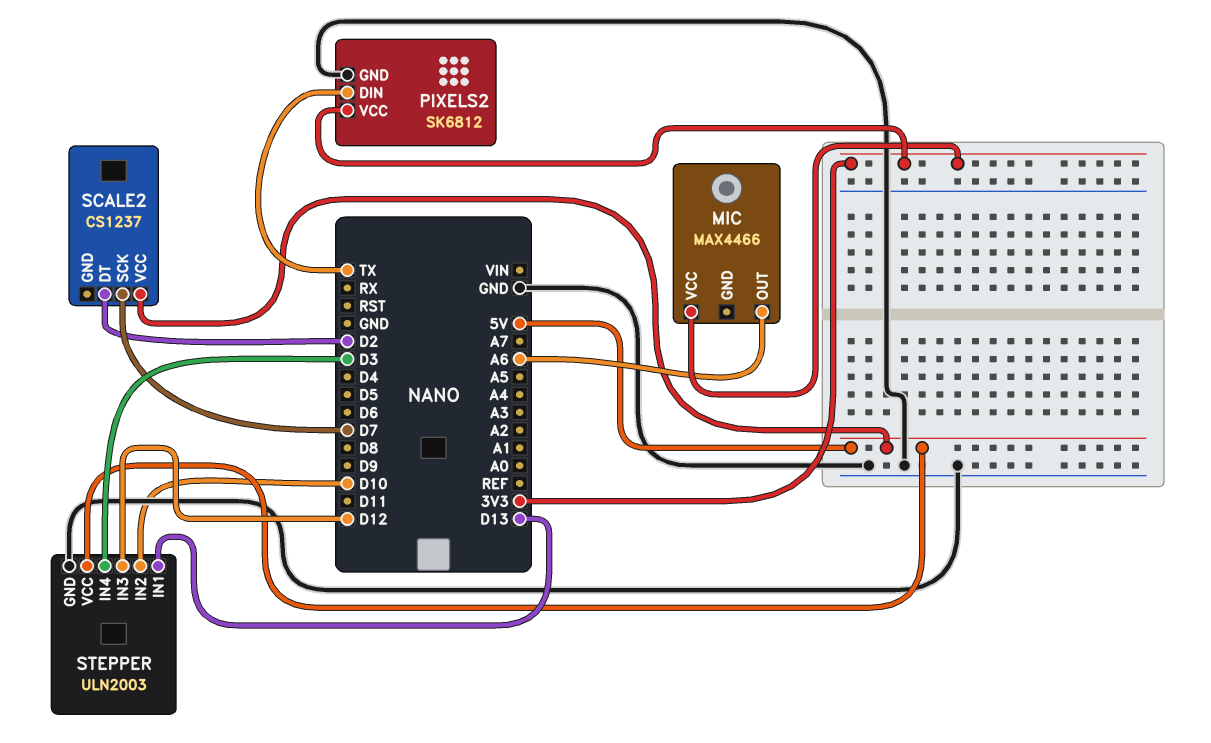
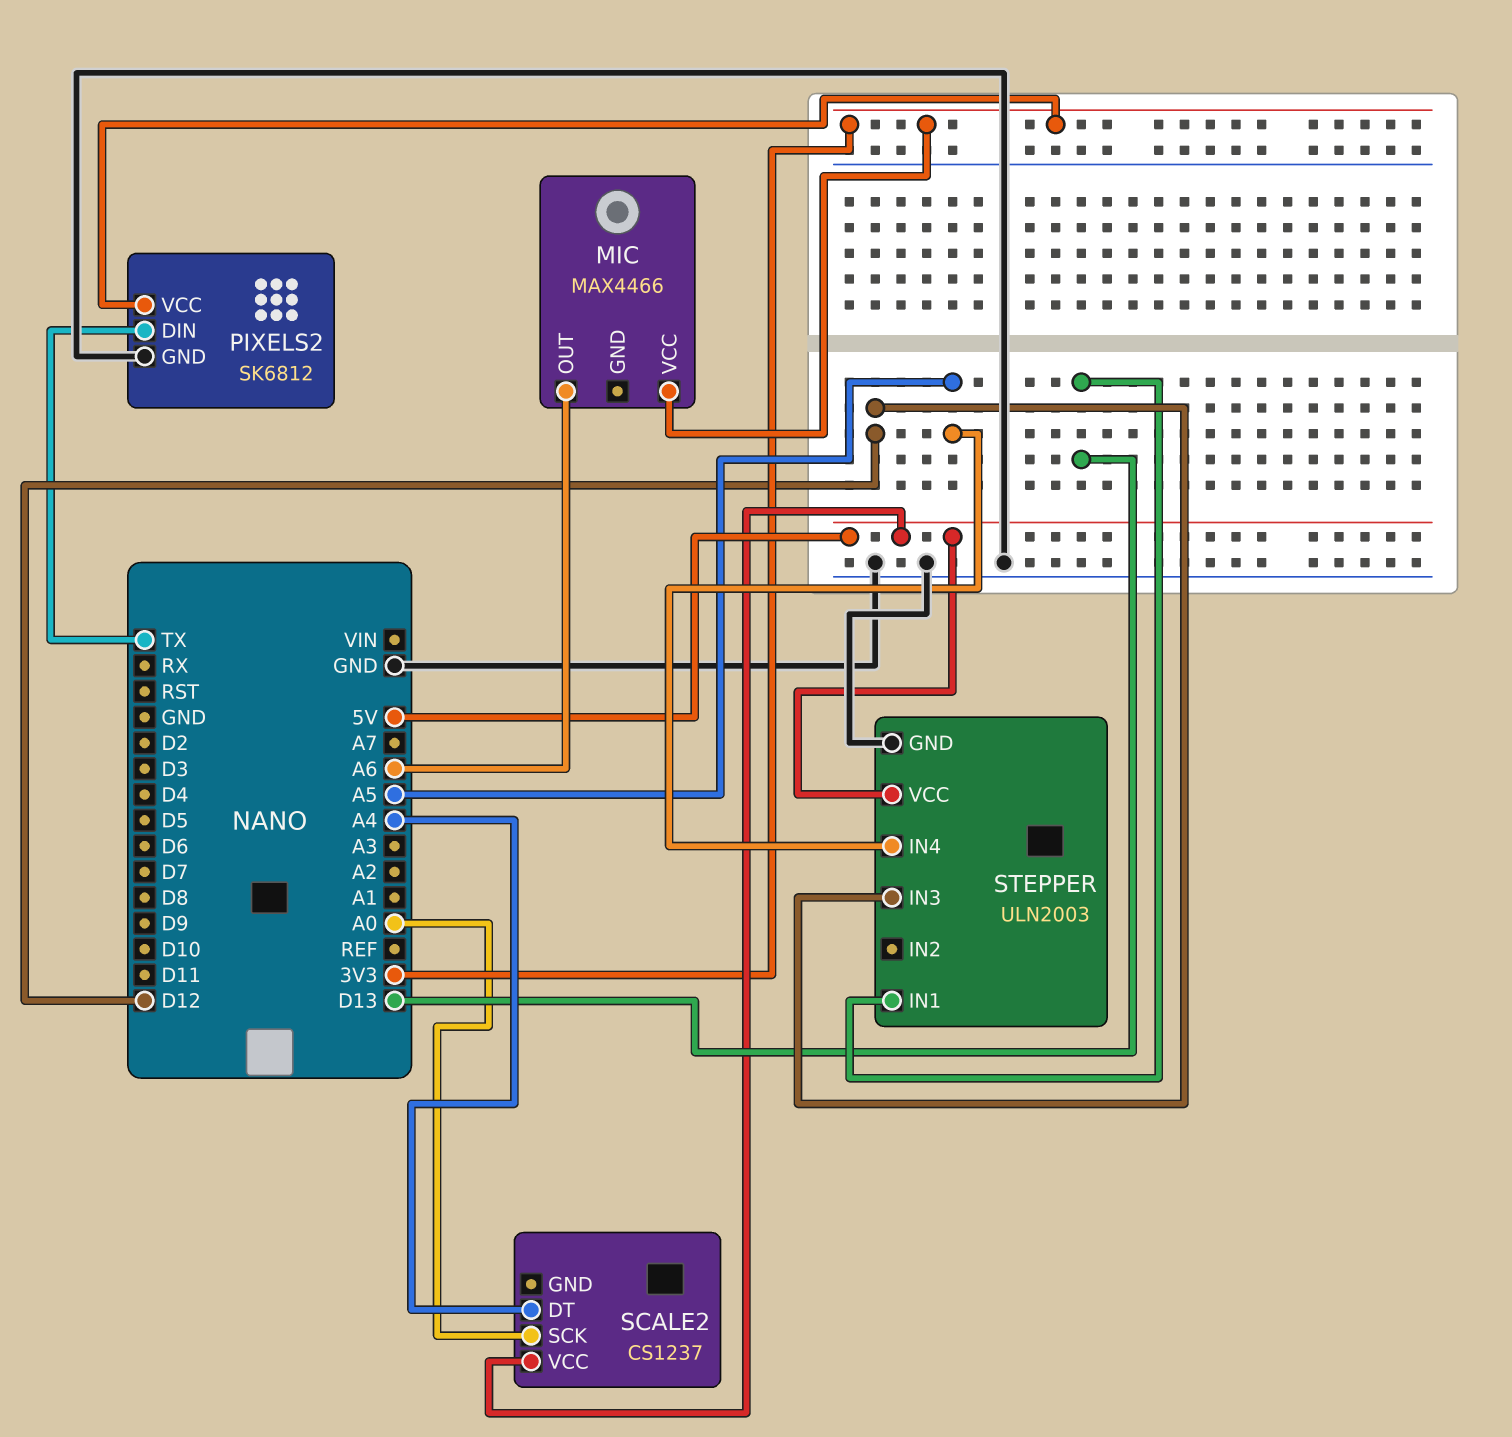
SCALE2 pin DT: D2 -> A4
SCALE2 pin SCK: D7 -> A0
STEPPER pin IN2: D10 -> none
STEPPER pin IN4: D3 -> A5

